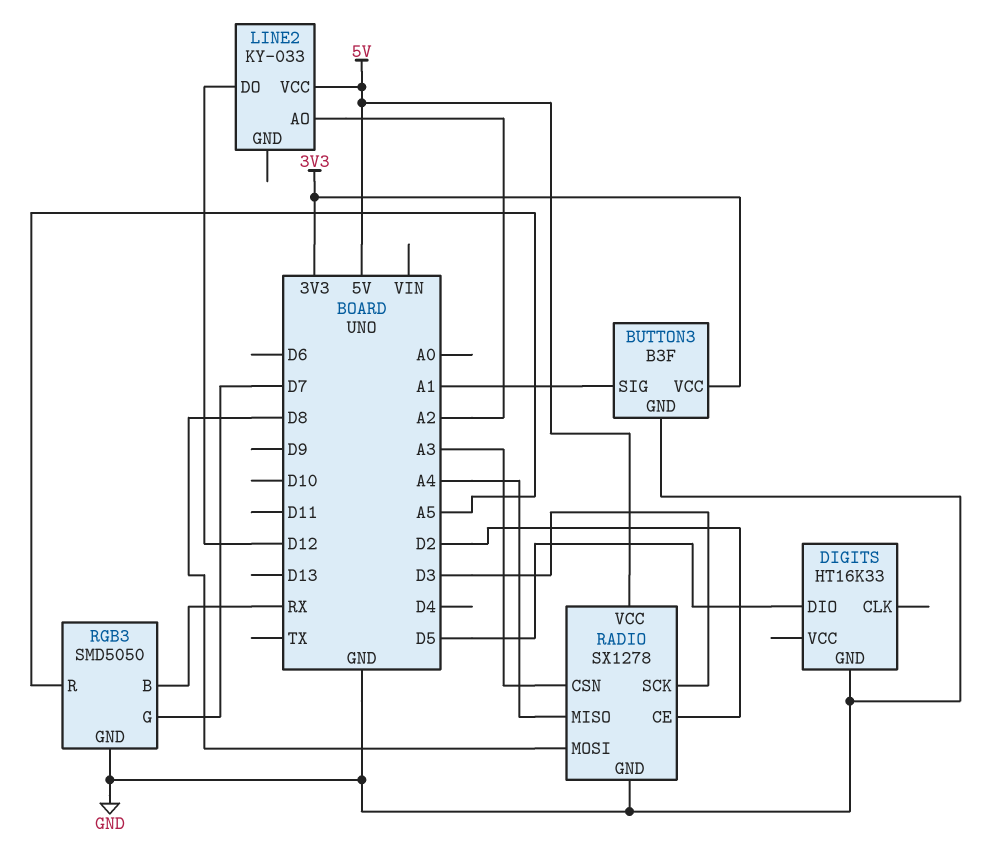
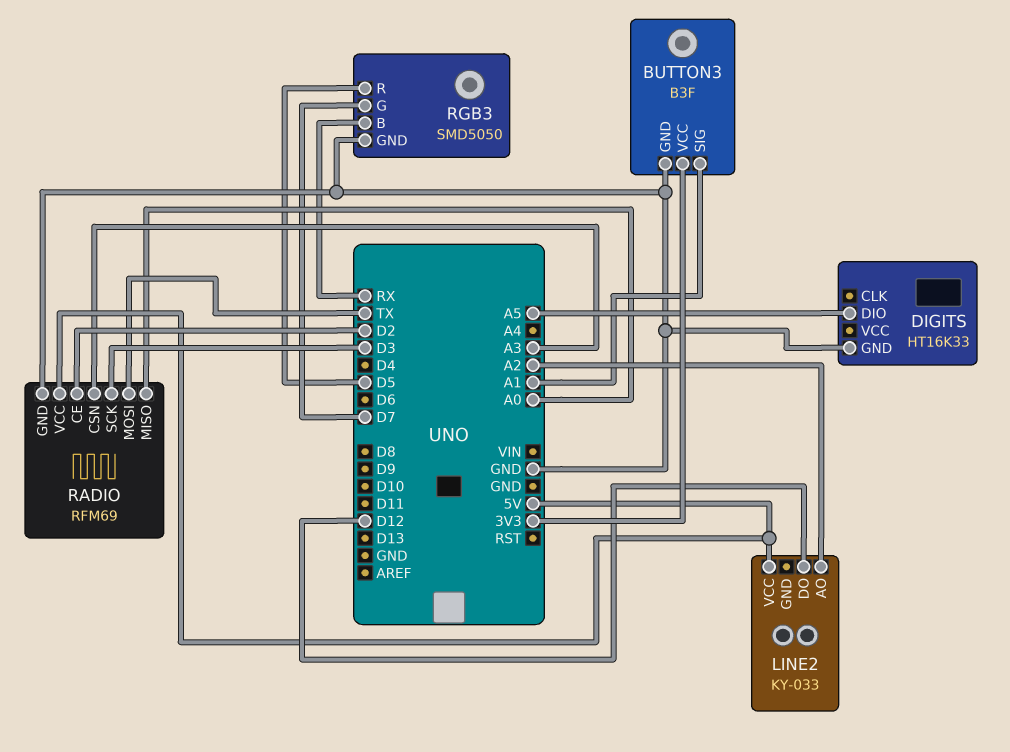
DIGITS pin DIO: D5 -> A5
RADIO: SX1278 -> RFM69
RADIO pin MISO: A4 -> A0
RADIO pin MOSI: D8 -> TX
RGB3 pin R: A5 -> D5

